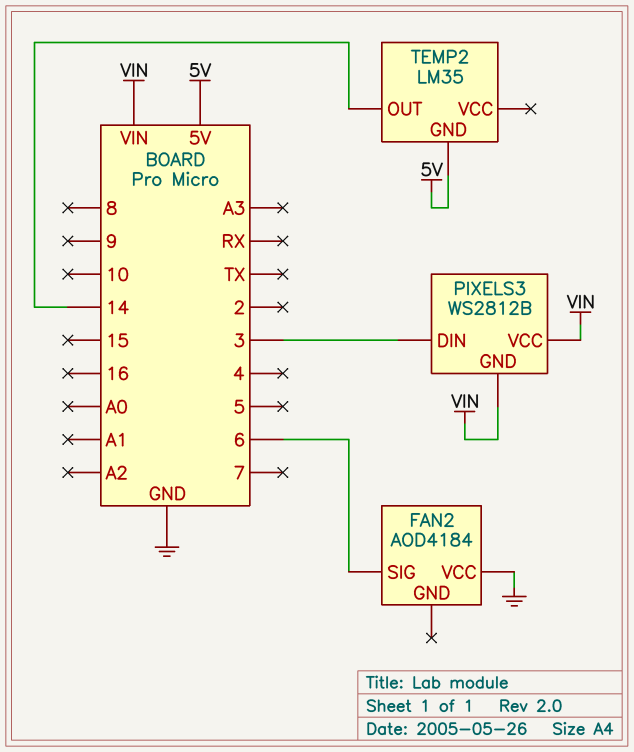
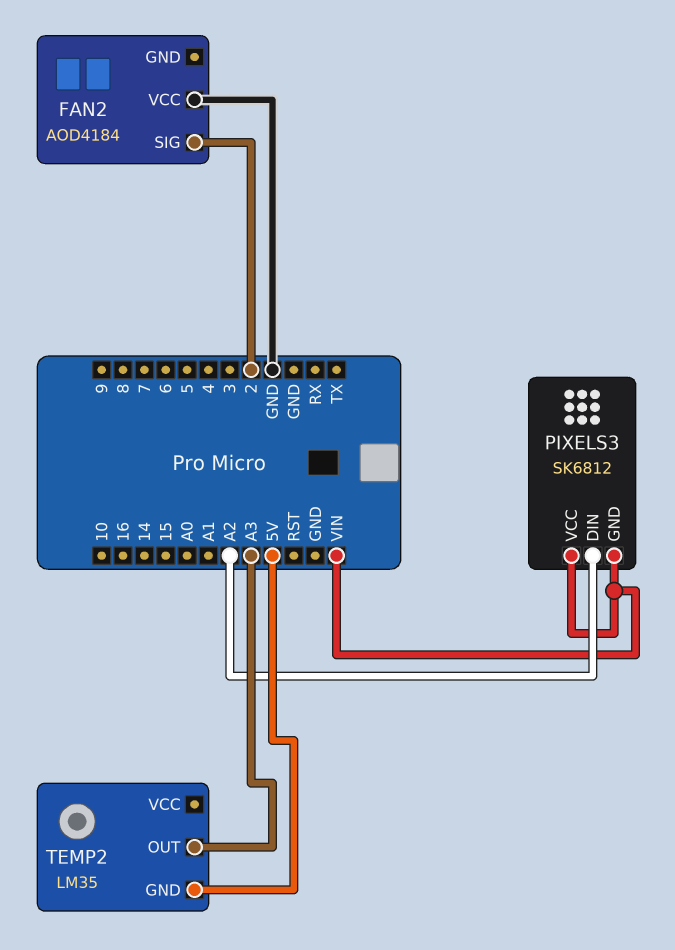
FAN2 pin SIG: 6 -> 2
PIXELS3: WS2812B -> SK6812
PIXELS3 pin DIN: 3 -> A2
TEMP2 pin OUT: 14 -> A3

